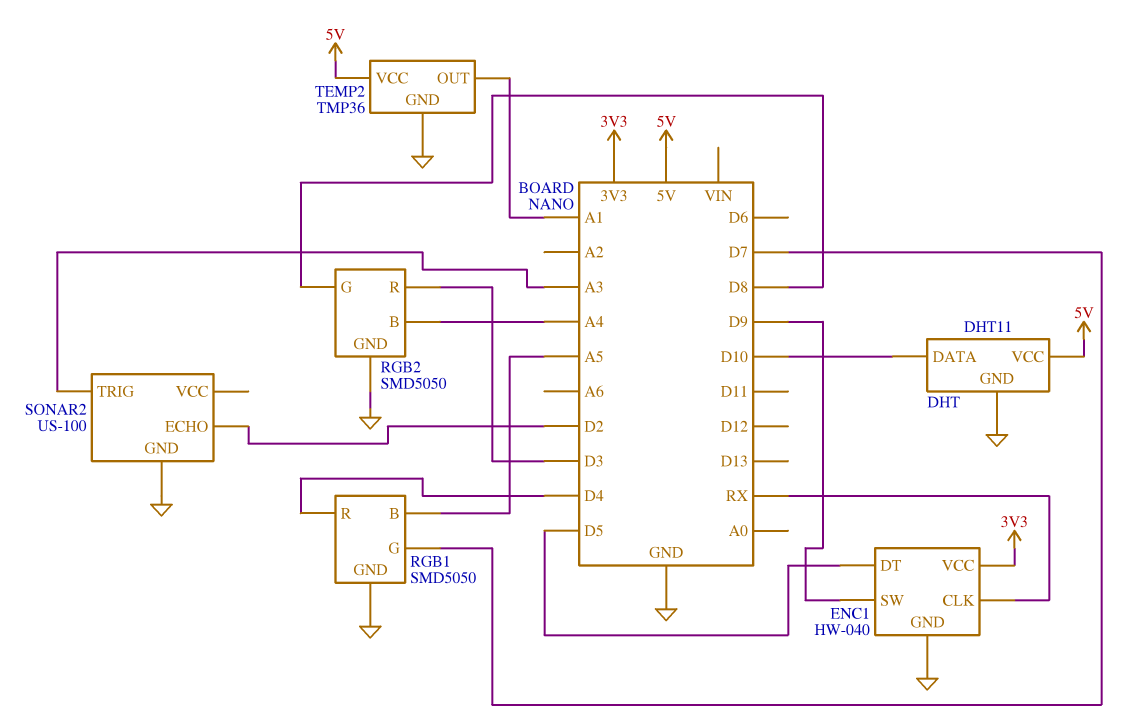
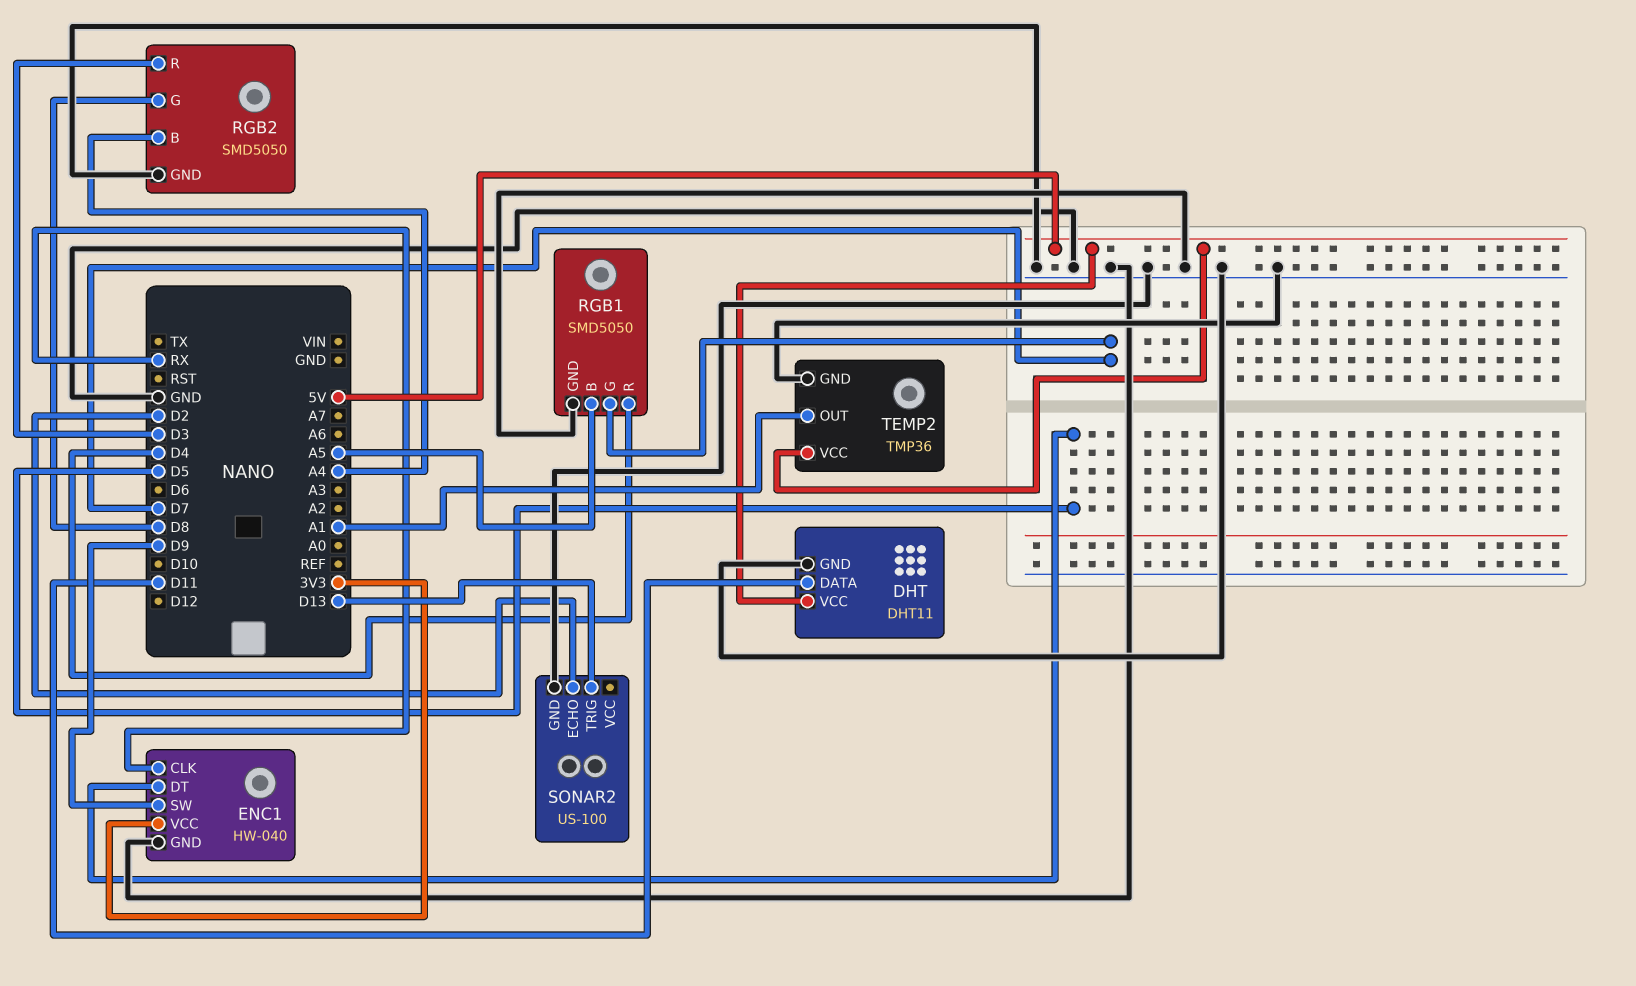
DHT pin DATA: D10 -> D11
SONAR2 pin TRIG: A3 -> D13

